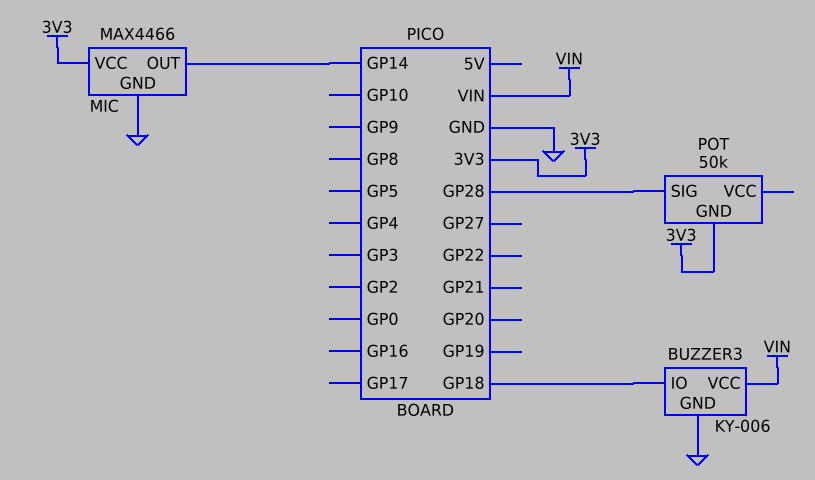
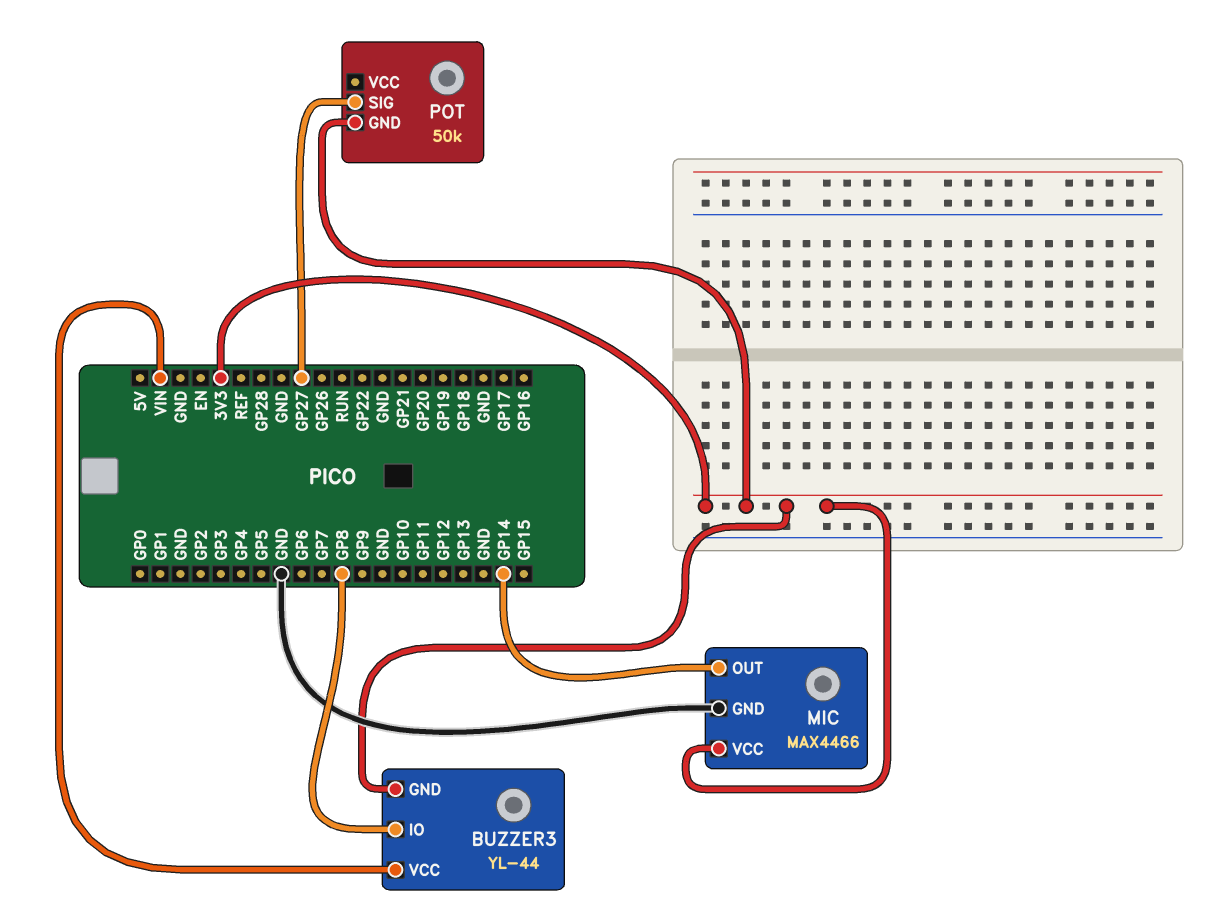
BUZZER3: KY-006 -> YL-44
BUZZER3 pin GND: GND -> 3V3
BUZZER3 pin IO: GP18 -> GP8
POT pin SIG: GP28 -> GP27

